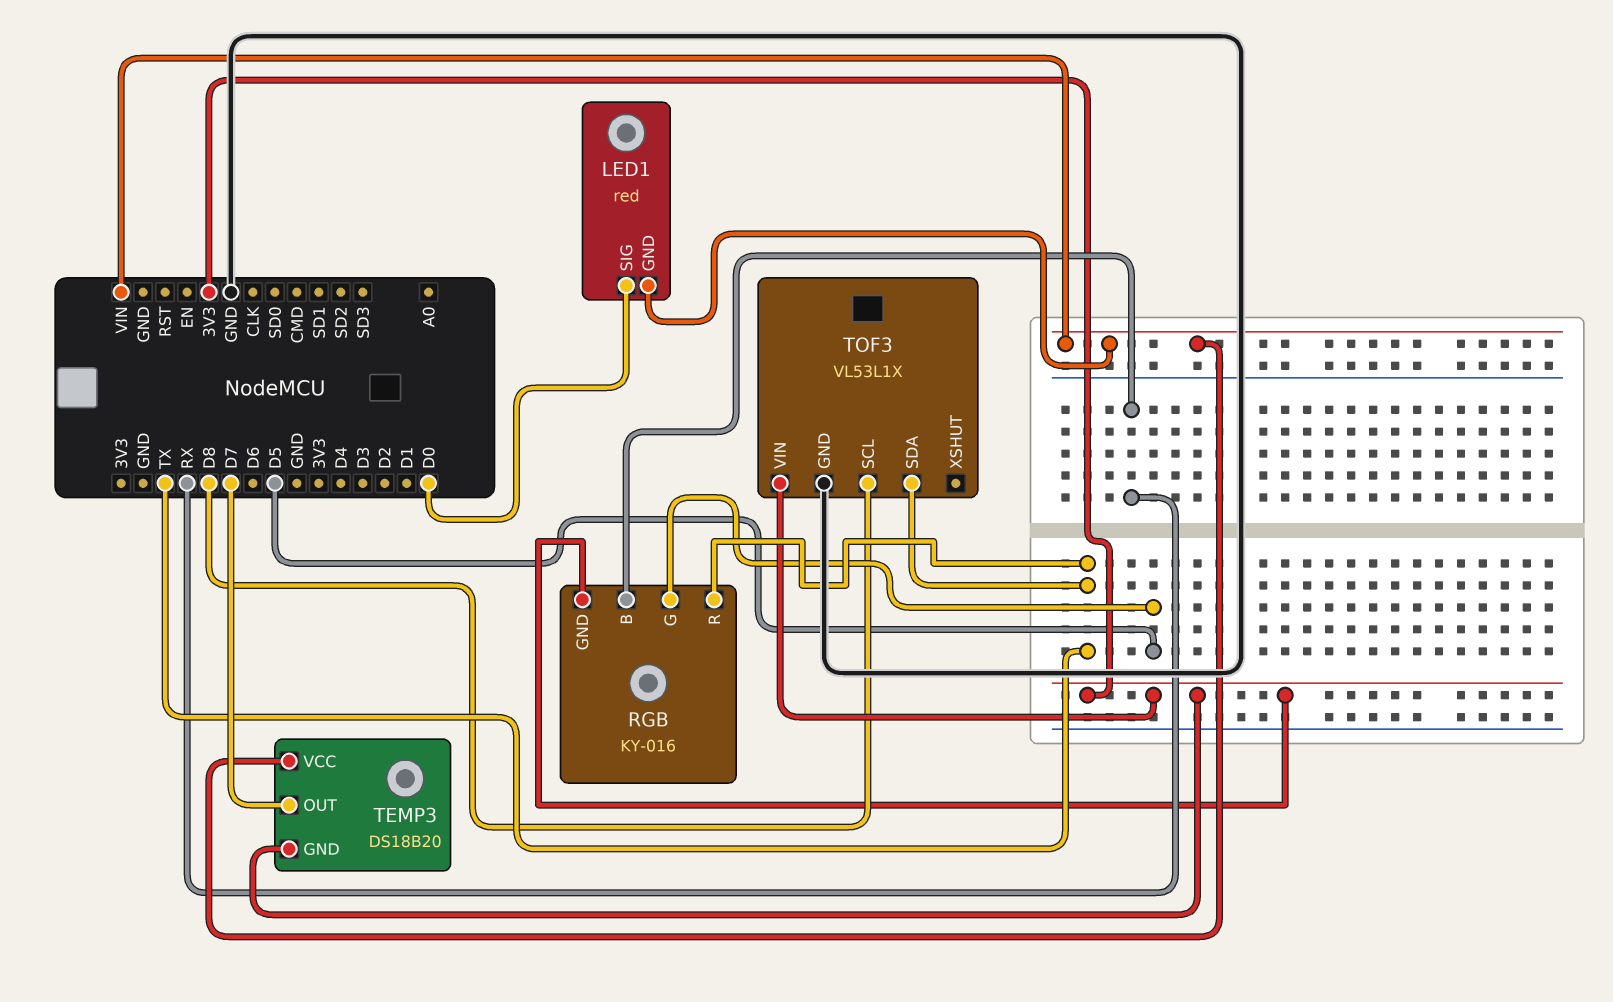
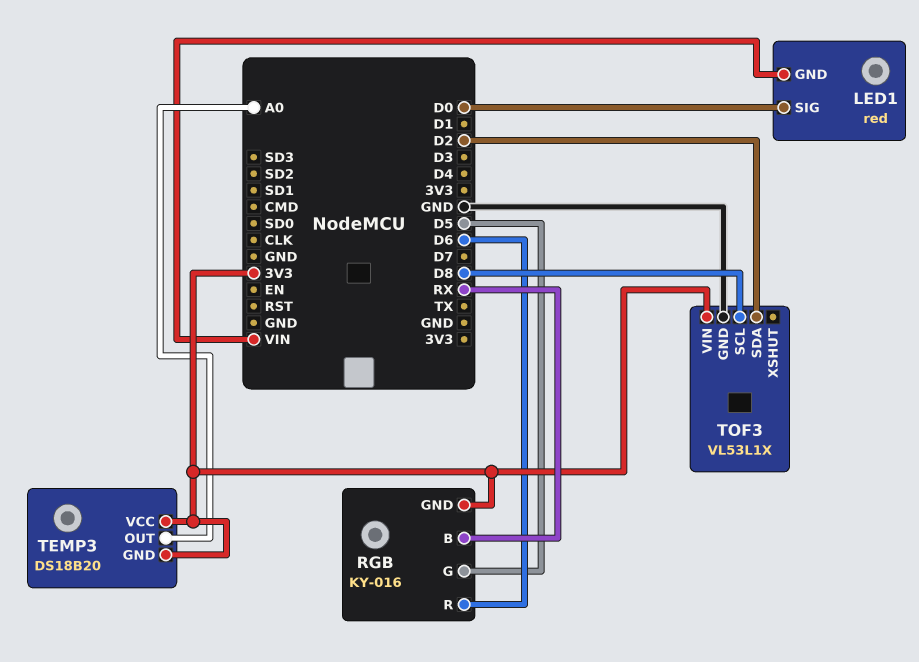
RGB pin R: TX -> D6
TEMP3 pin OUT: D7 -> A0
TEMP3 pin VCC: VIN -> 3V3
TOF3 pin SDA: TX -> D2

